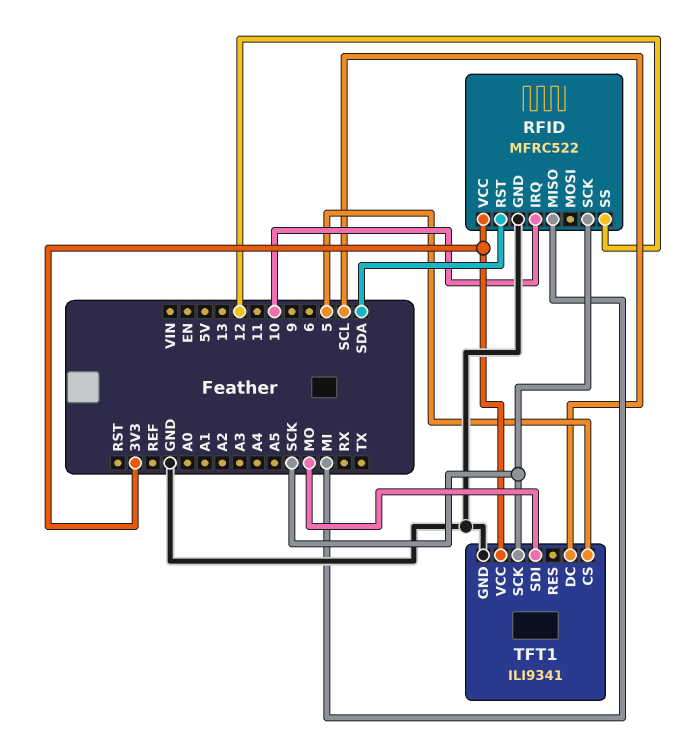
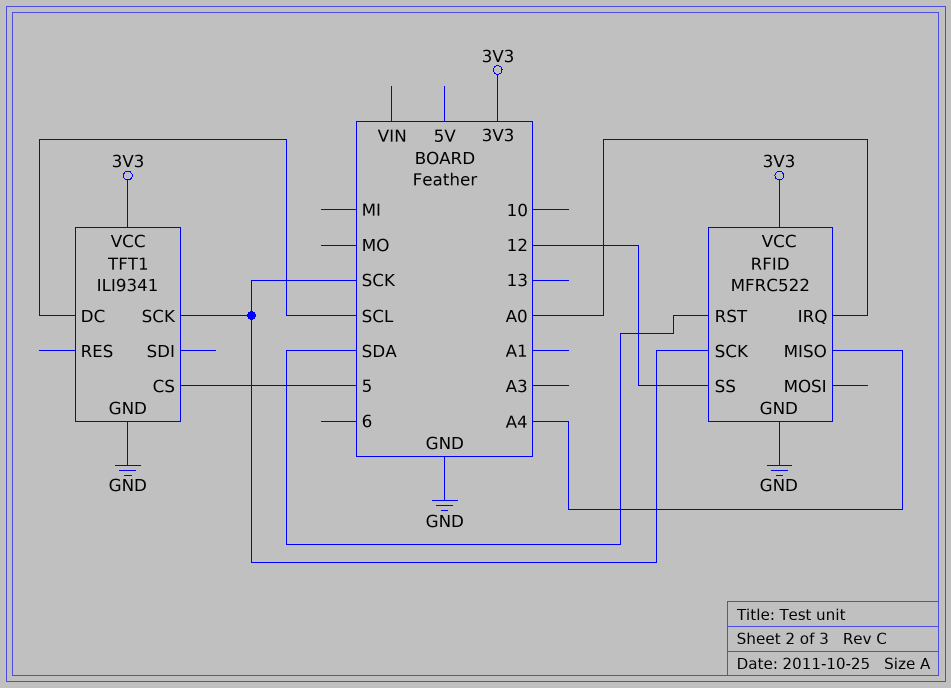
RFID pin IRQ: 10 -> A0
RFID pin MISO: MI -> A4
TFT1 pin SDI: MO -> none

